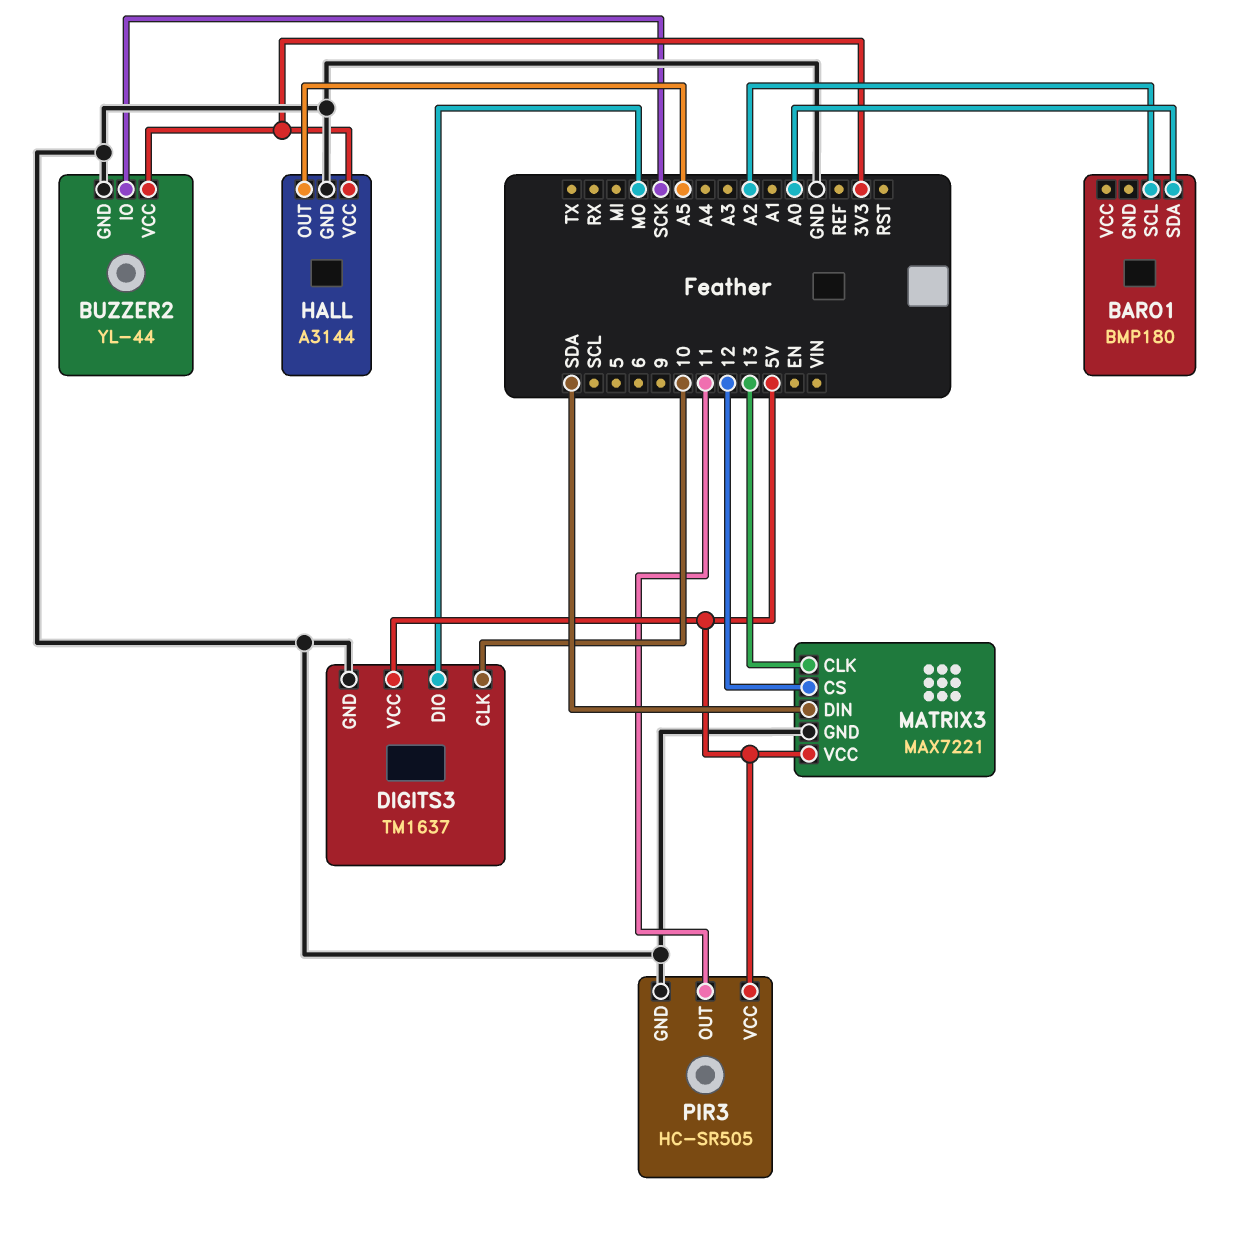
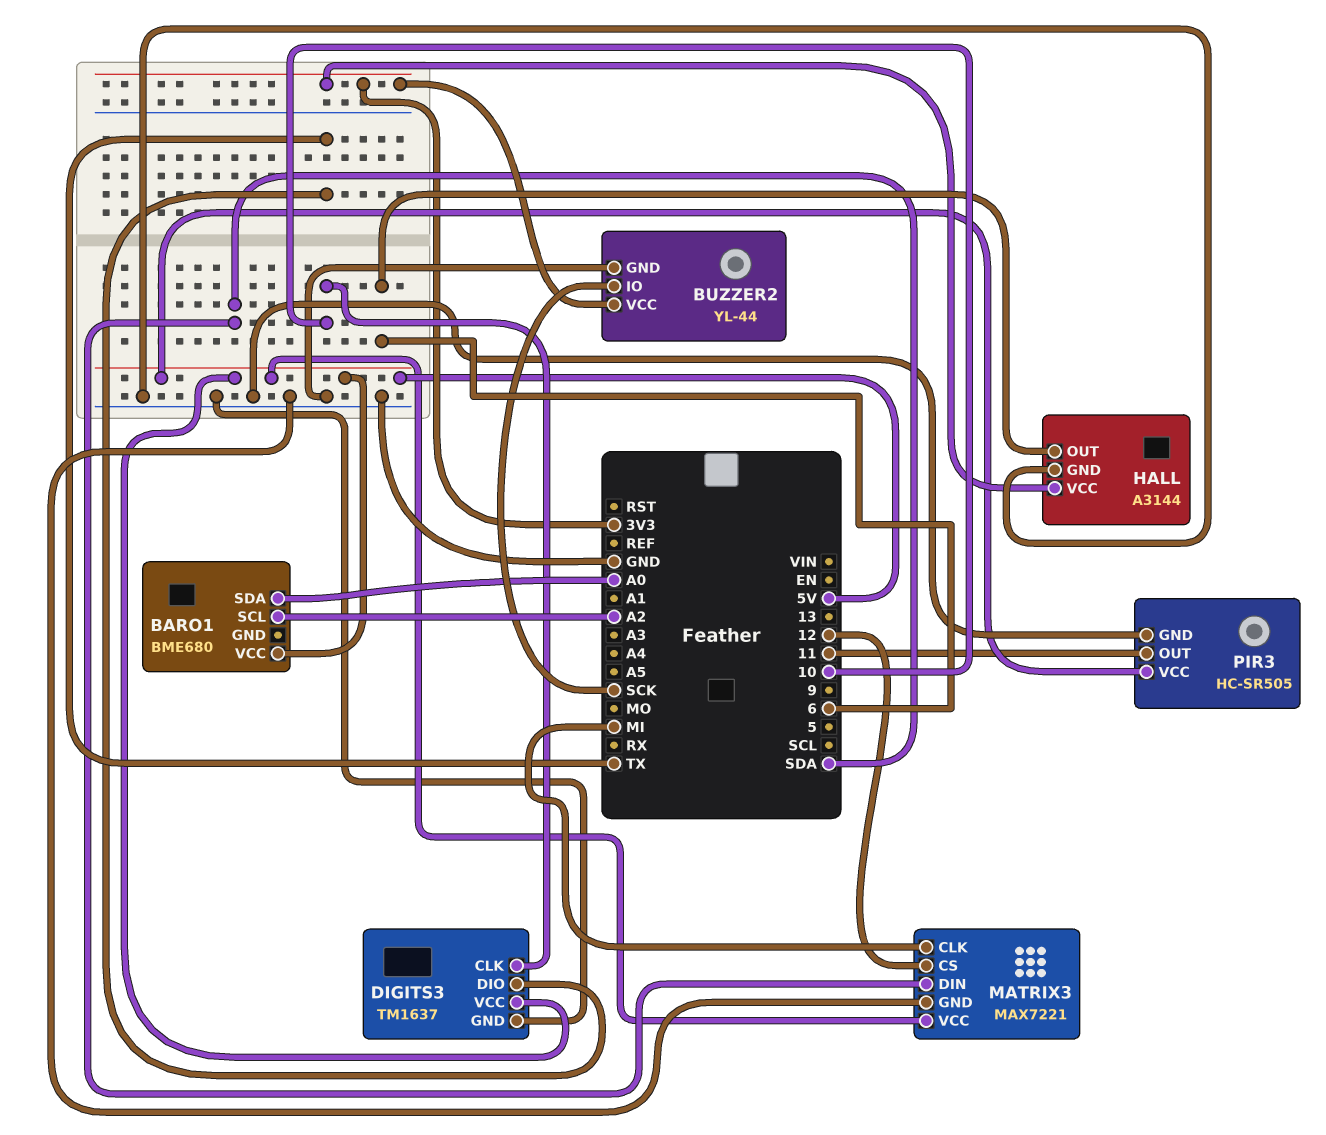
BARO1: BMP180 -> BME680
BARO1 pin VCC: none -> 5V
DIGITS3 pin DIO: MO -> TX
HALL pin OUT: A5 -> 6
MATRIX3 pin CLK: 13 -> MI

